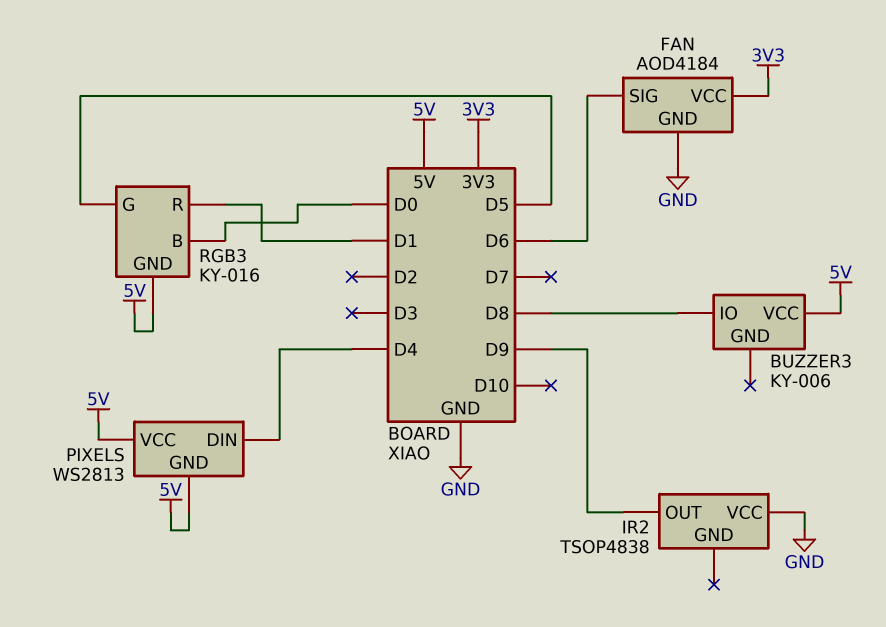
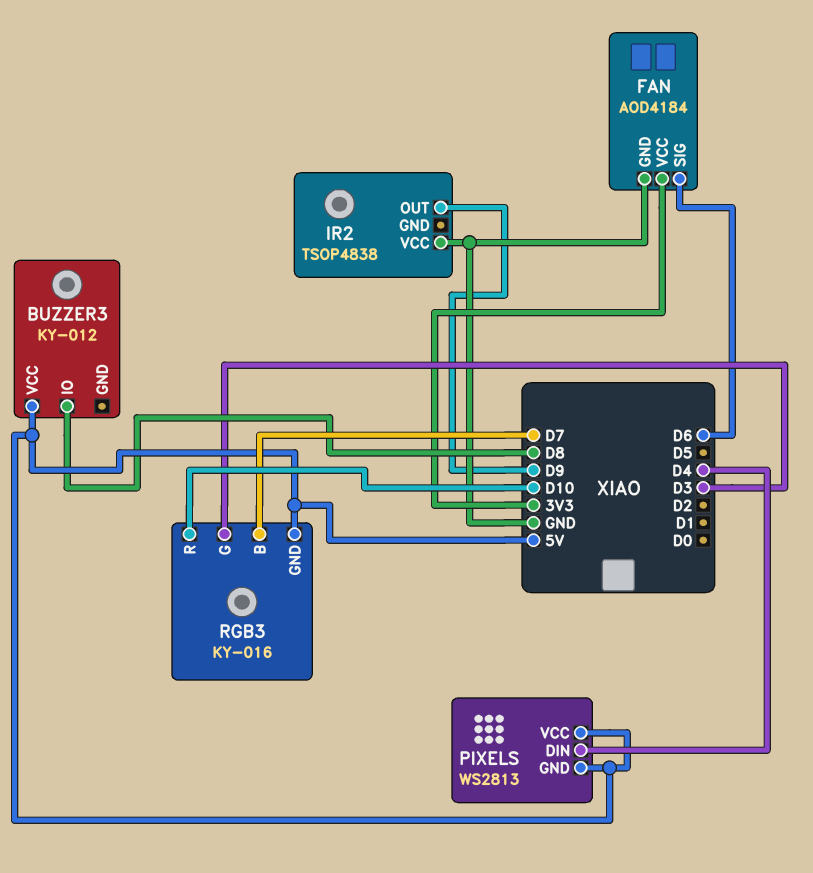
BUZZER3: KY-006 -> KY-012
RGB3 pin B: D0 -> D7
RGB3 pin G: D5 -> D3
RGB3 pin R: D1 -> D10

